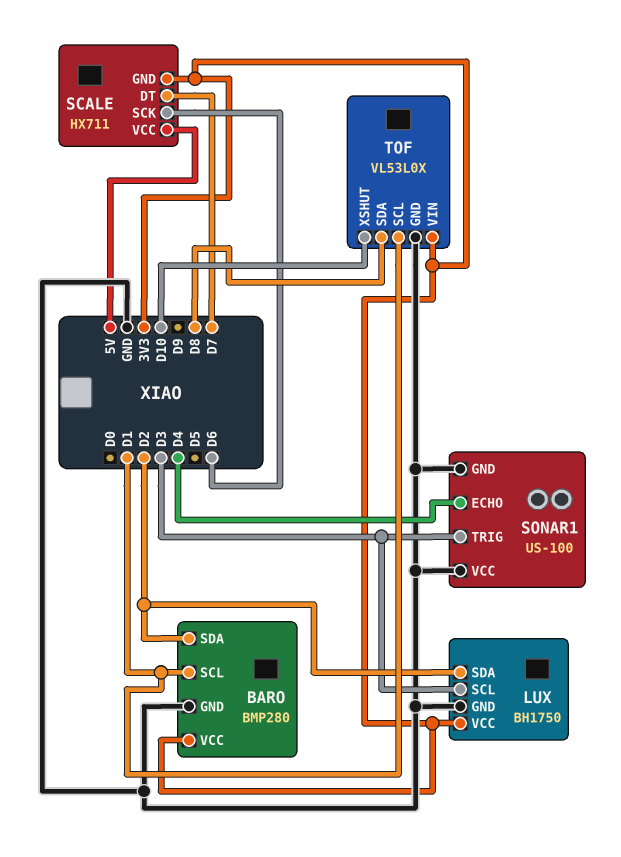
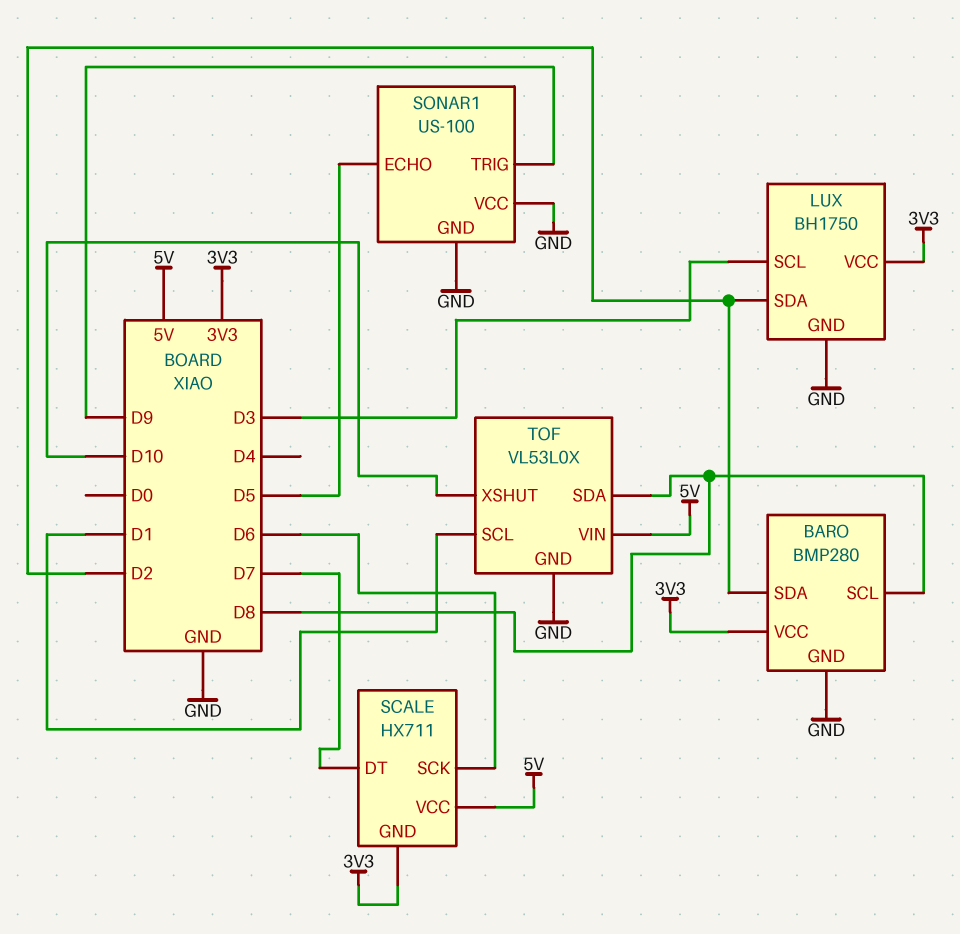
BARO pin SCL: D1 -> D8
SONAR1 pin ECHO: D4 -> D5
SONAR1 pin TRIG: D3 -> D9
TOF pin VIN: 3V3 -> 5V

